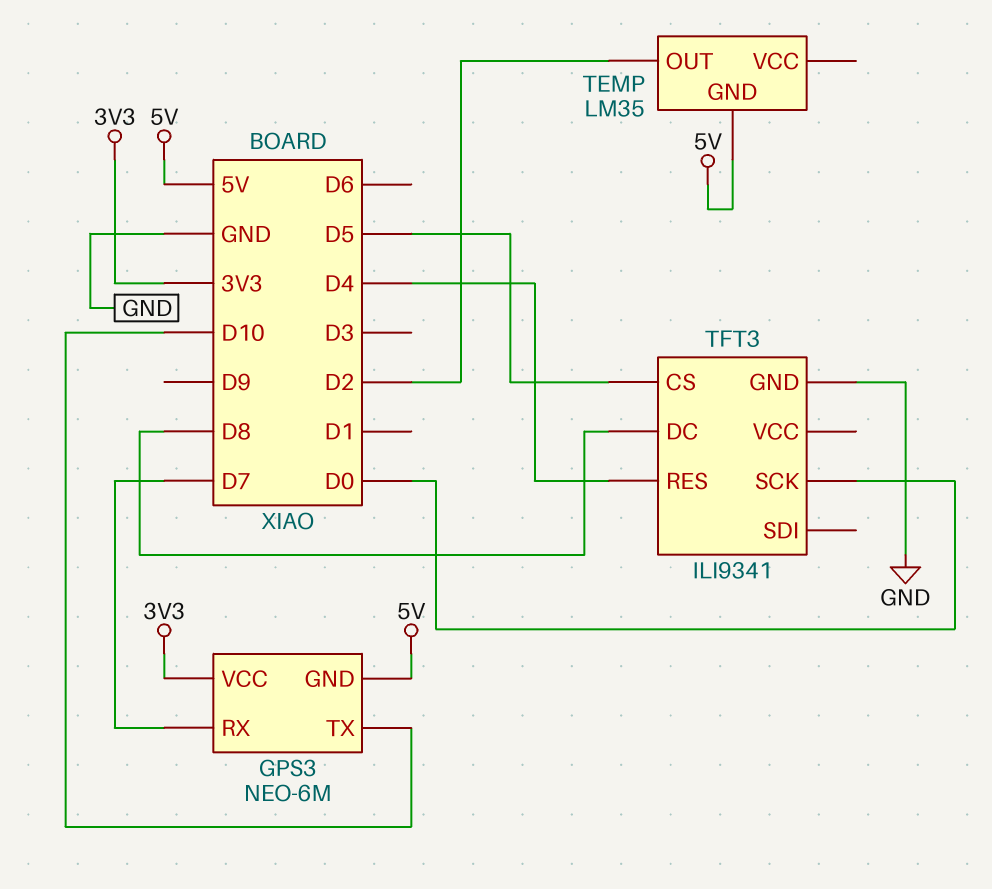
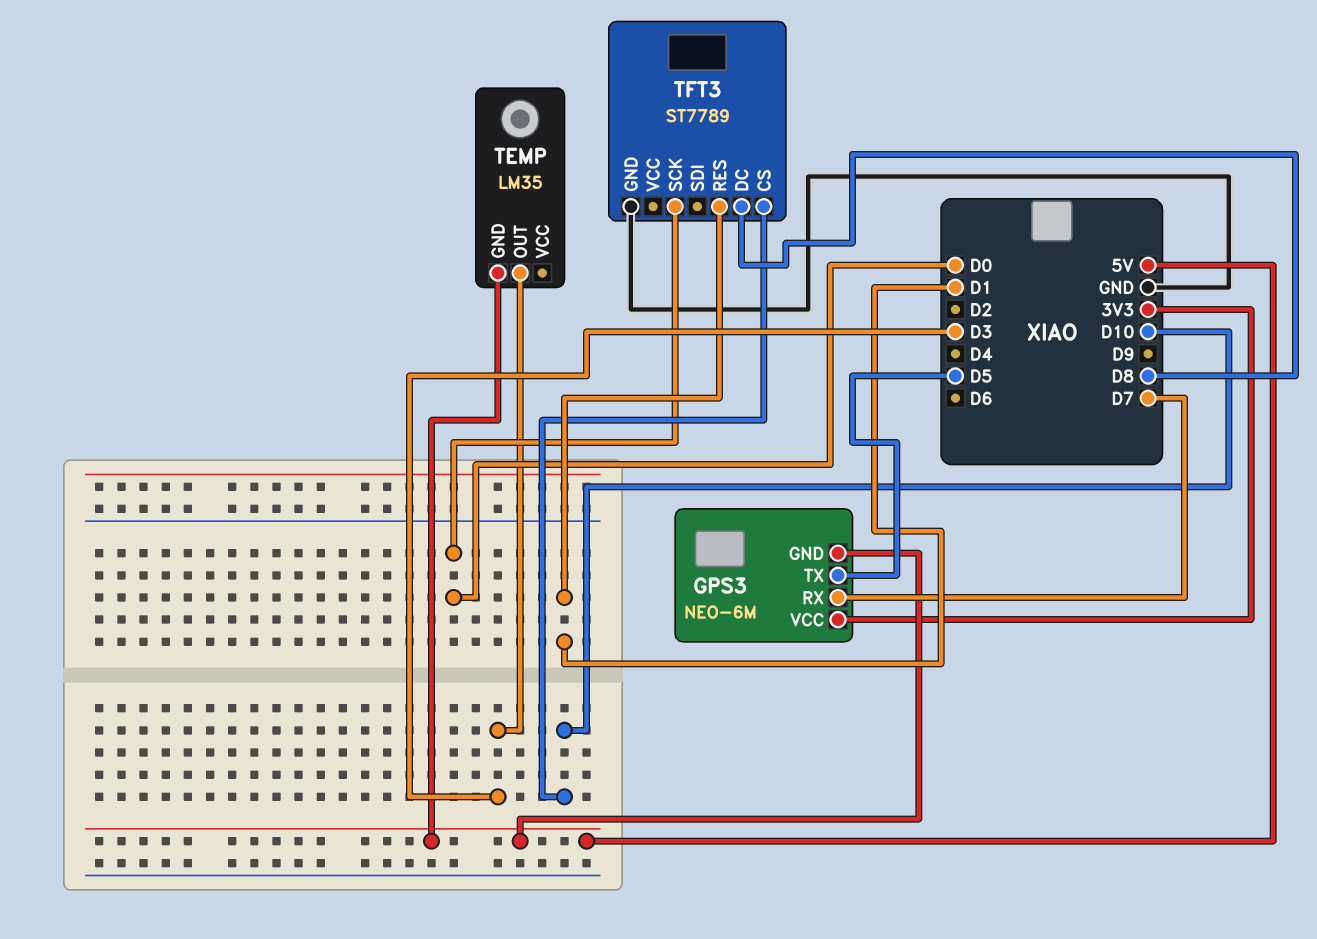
GPS3 pin TX: D10 -> D5
TEMP pin OUT: D2 -> D3
TFT3: ILI9341 -> ST7789
TFT3 pin CS: D5 -> D10
TFT3 pin RES: D4 -> D1

